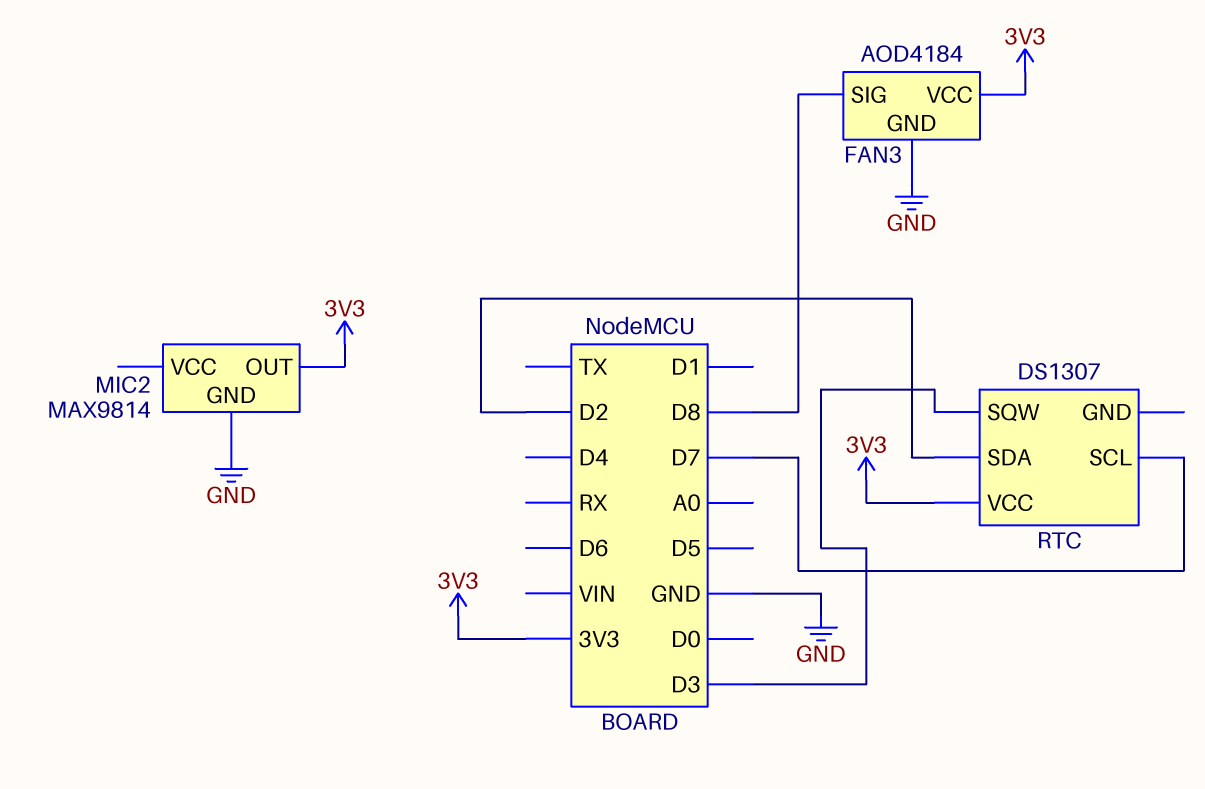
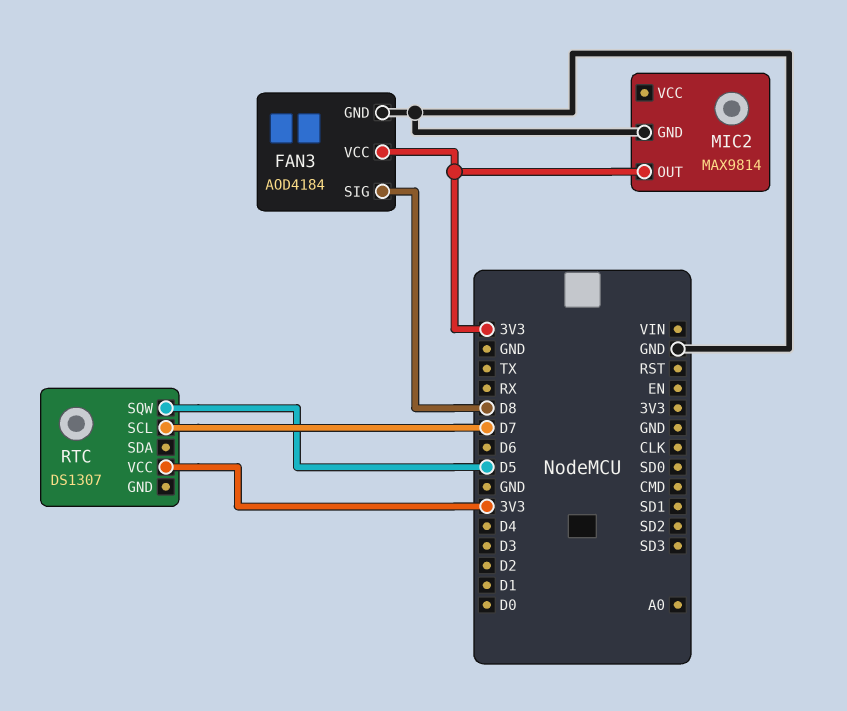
RTC pin SDA: D2 -> none
RTC pin SQW: D3 -> D5

